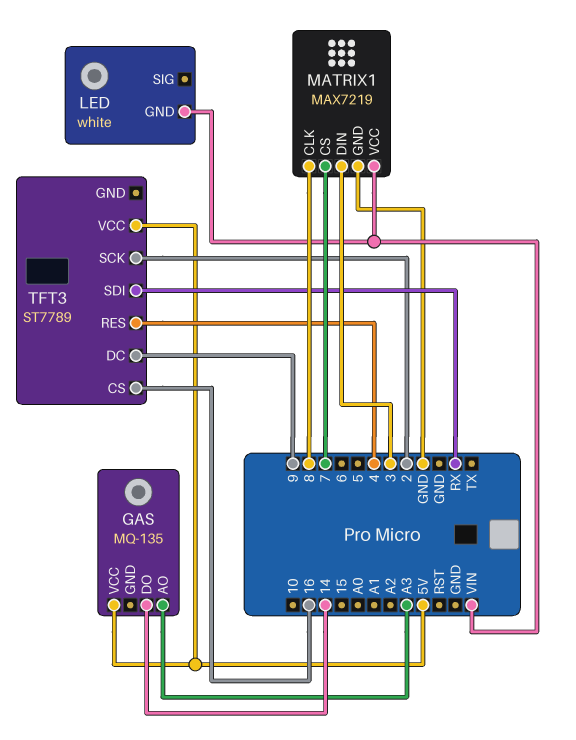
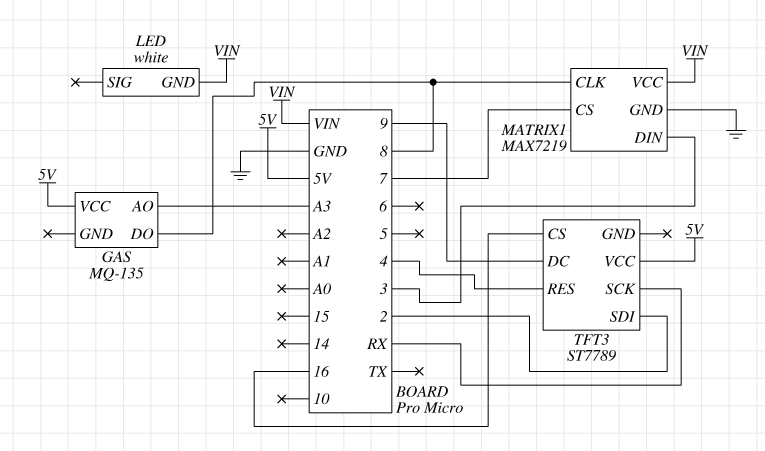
GAS pin DO: 14 -> 8
TFT3 pin SCK: 2 -> RX
TFT3 pin SDI: RX -> 2

